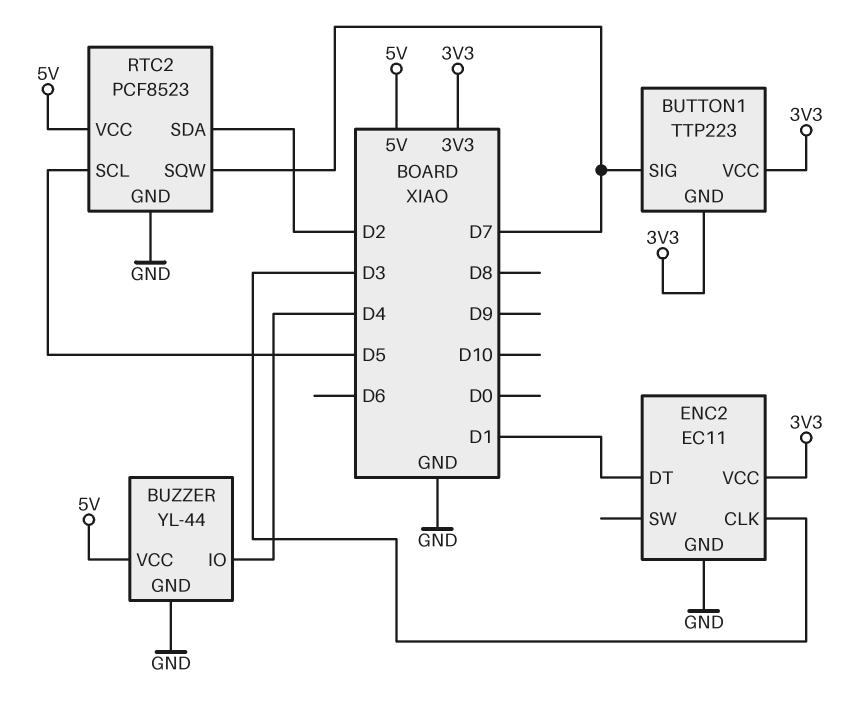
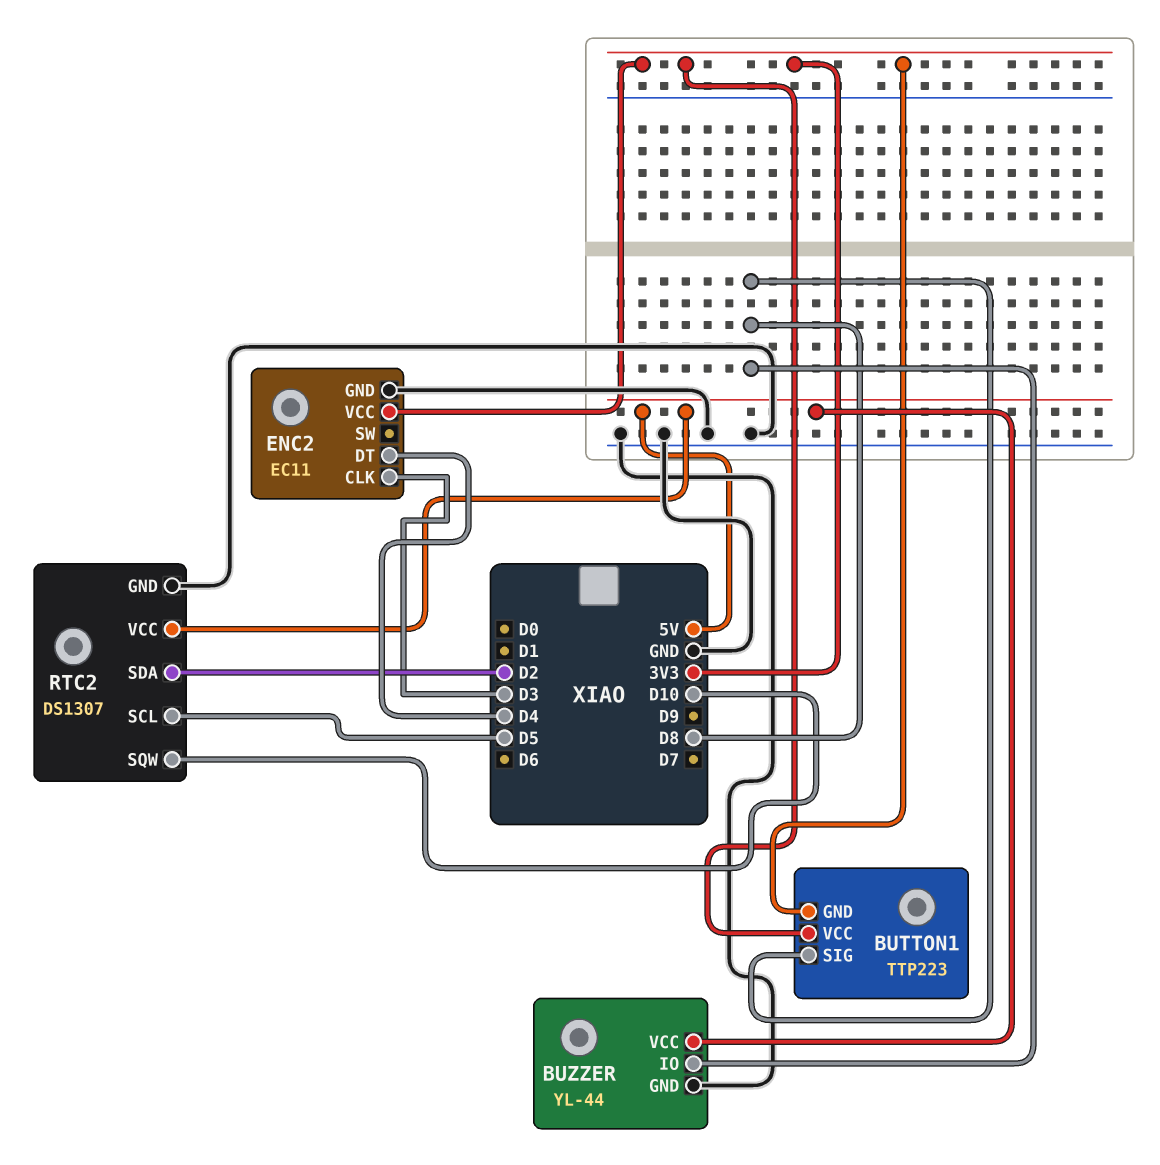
BUTTON1 pin SIG: D7 -> D8
BUZZER pin IO: D4 -> D8
ENC2 pin DT: D1 -> D4
RTC2: PCF8523 -> DS1307
RTC2 pin SQW: D7 -> D10

